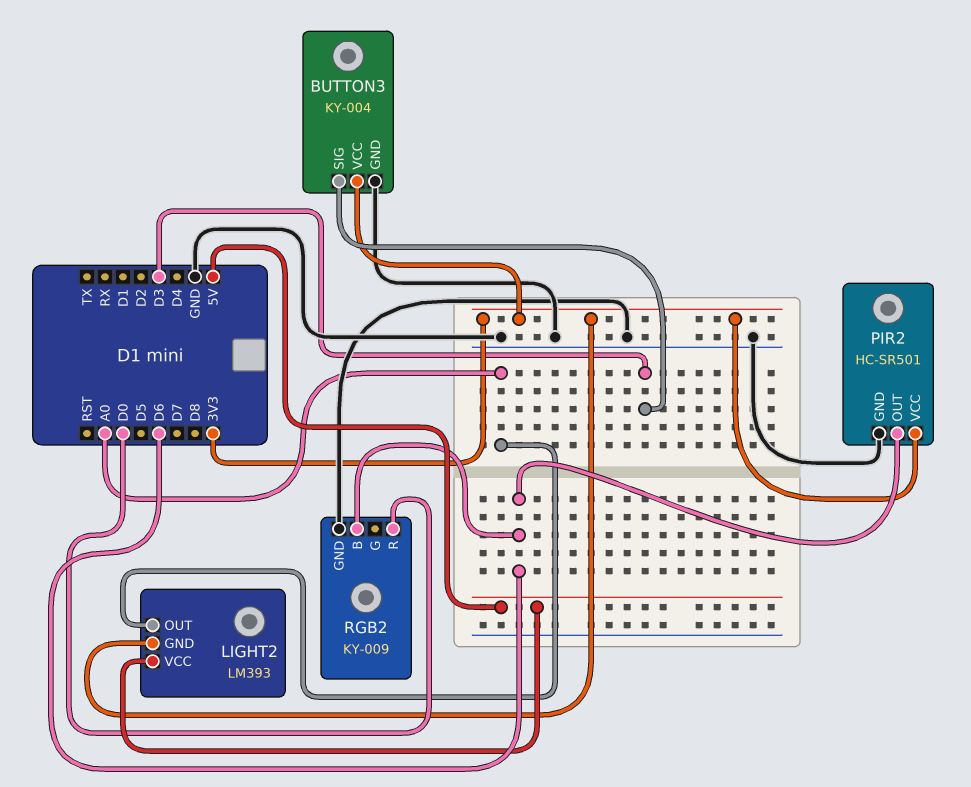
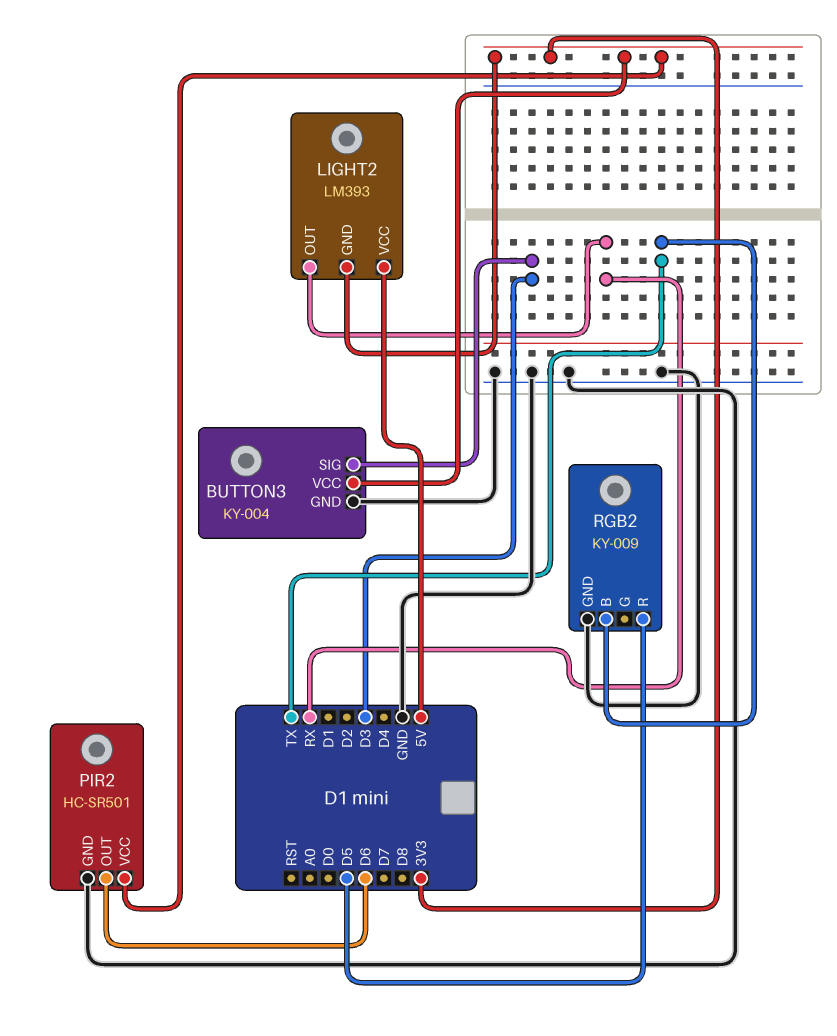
LIGHT2 pin OUT: A0 -> RX
RGB2 pin B: D6 -> TX
RGB2 pin R: D0 -> D5

